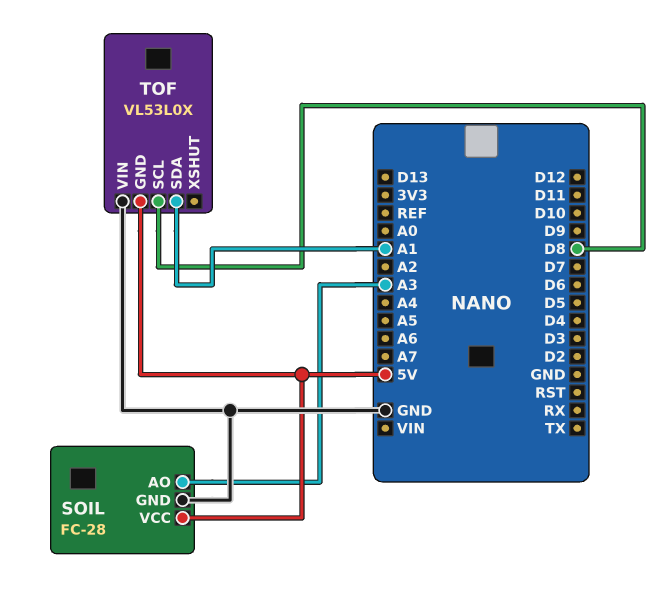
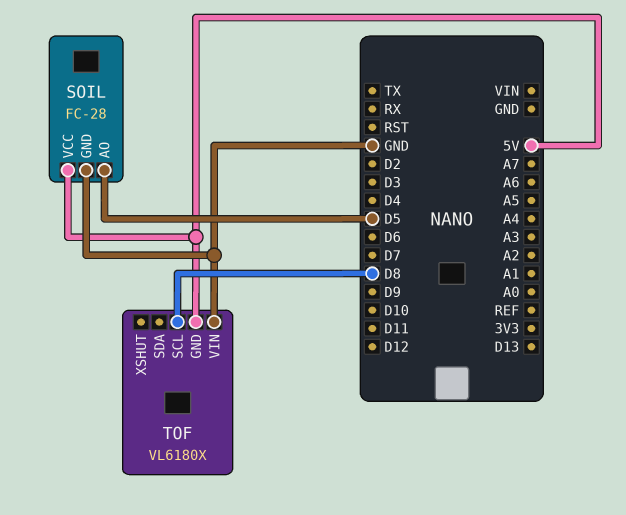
SOIL pin AO: A3 -> D5
TOF: VL53L0X -> VL6180X
TOF pin SDA: A1 -> none

